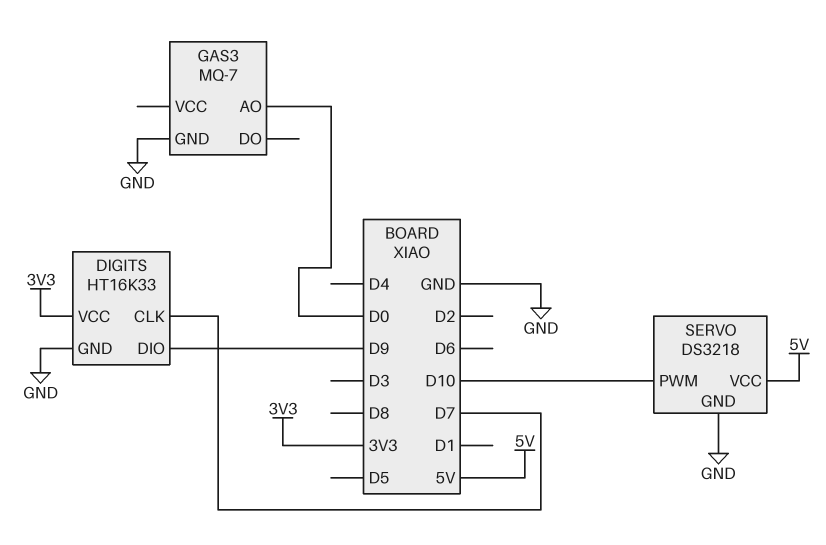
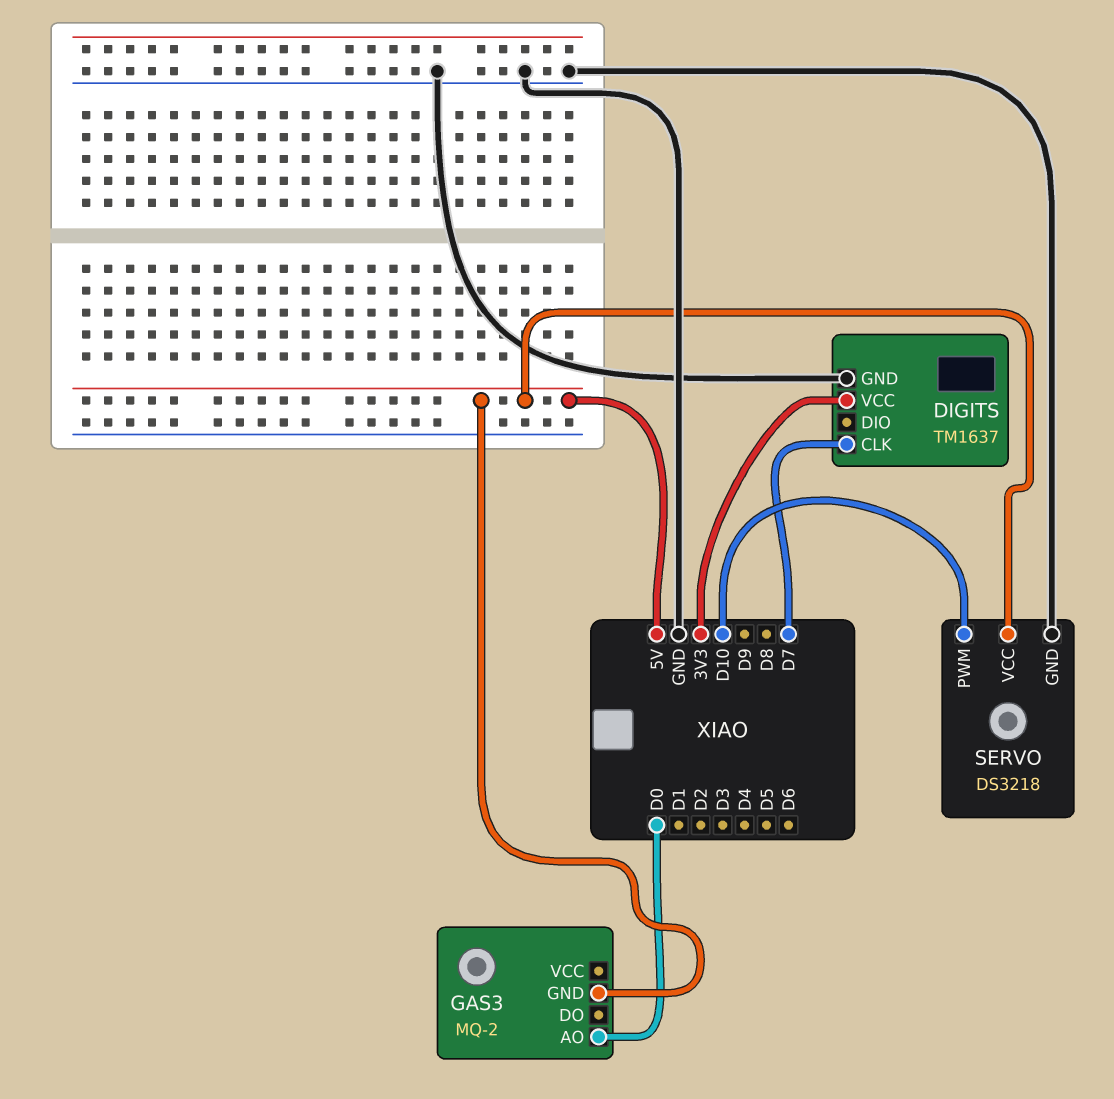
DIGITS: HT16K33 -> TM1637
DIGITS pin DIO: D9 -> none
GAS3: MQ-7 -> MQ-2
GAS3 pin GND: GND -> 5V

